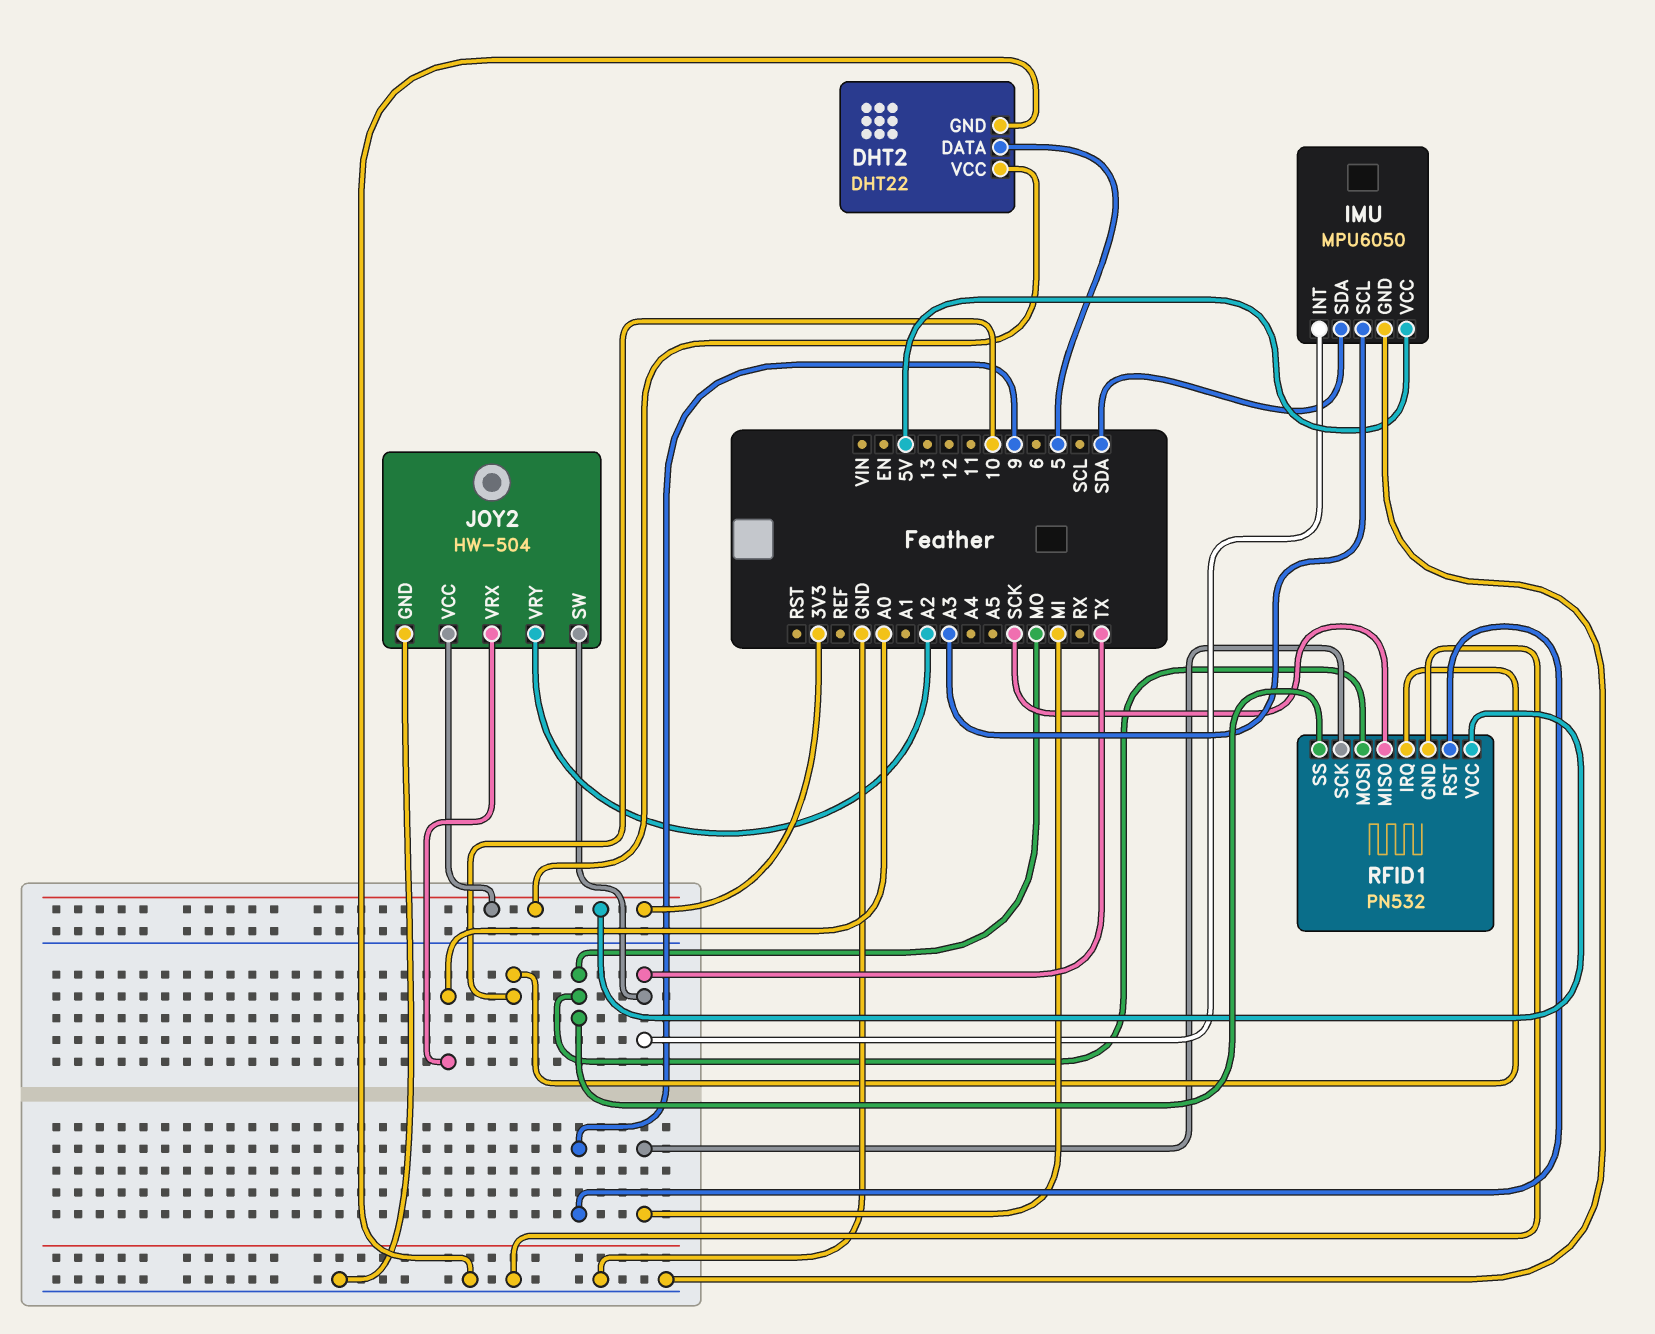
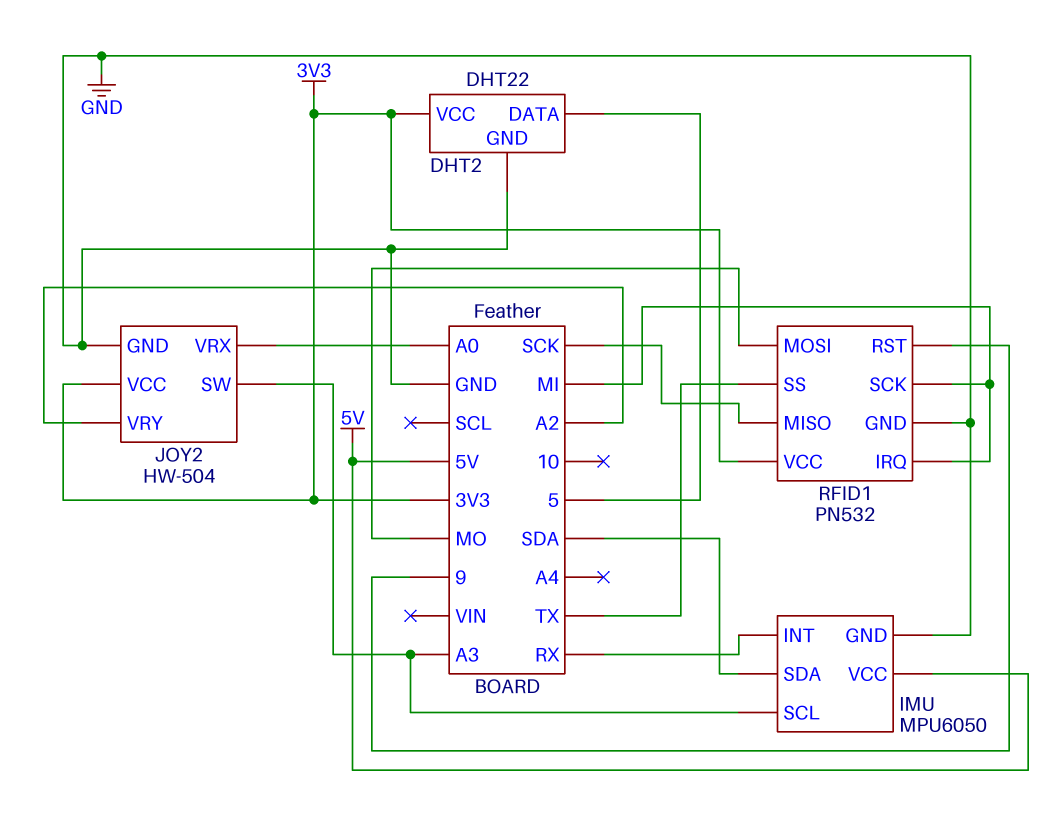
IMU pin INT: TX -> RX
JOY2 pin SW: TX -> A3
RFID1 pin IRQ: 10 -> MI
RFID1 pin SS: MO -> TX

